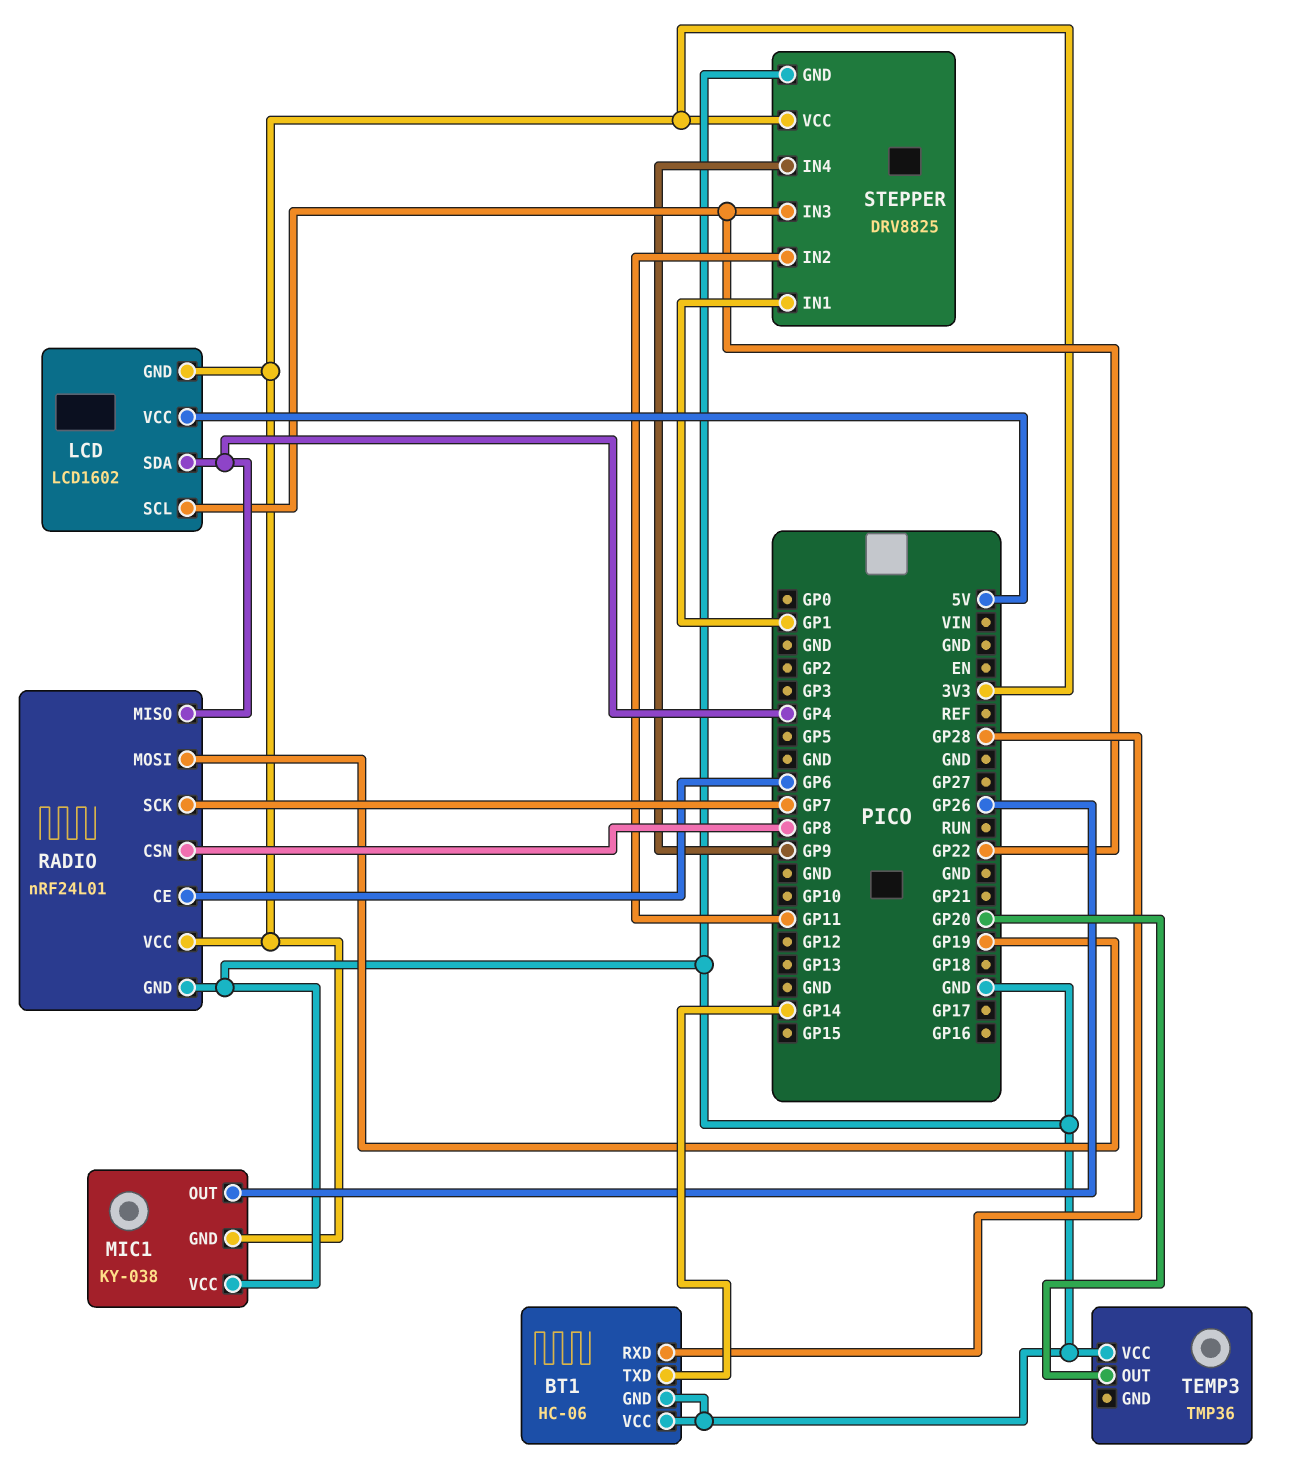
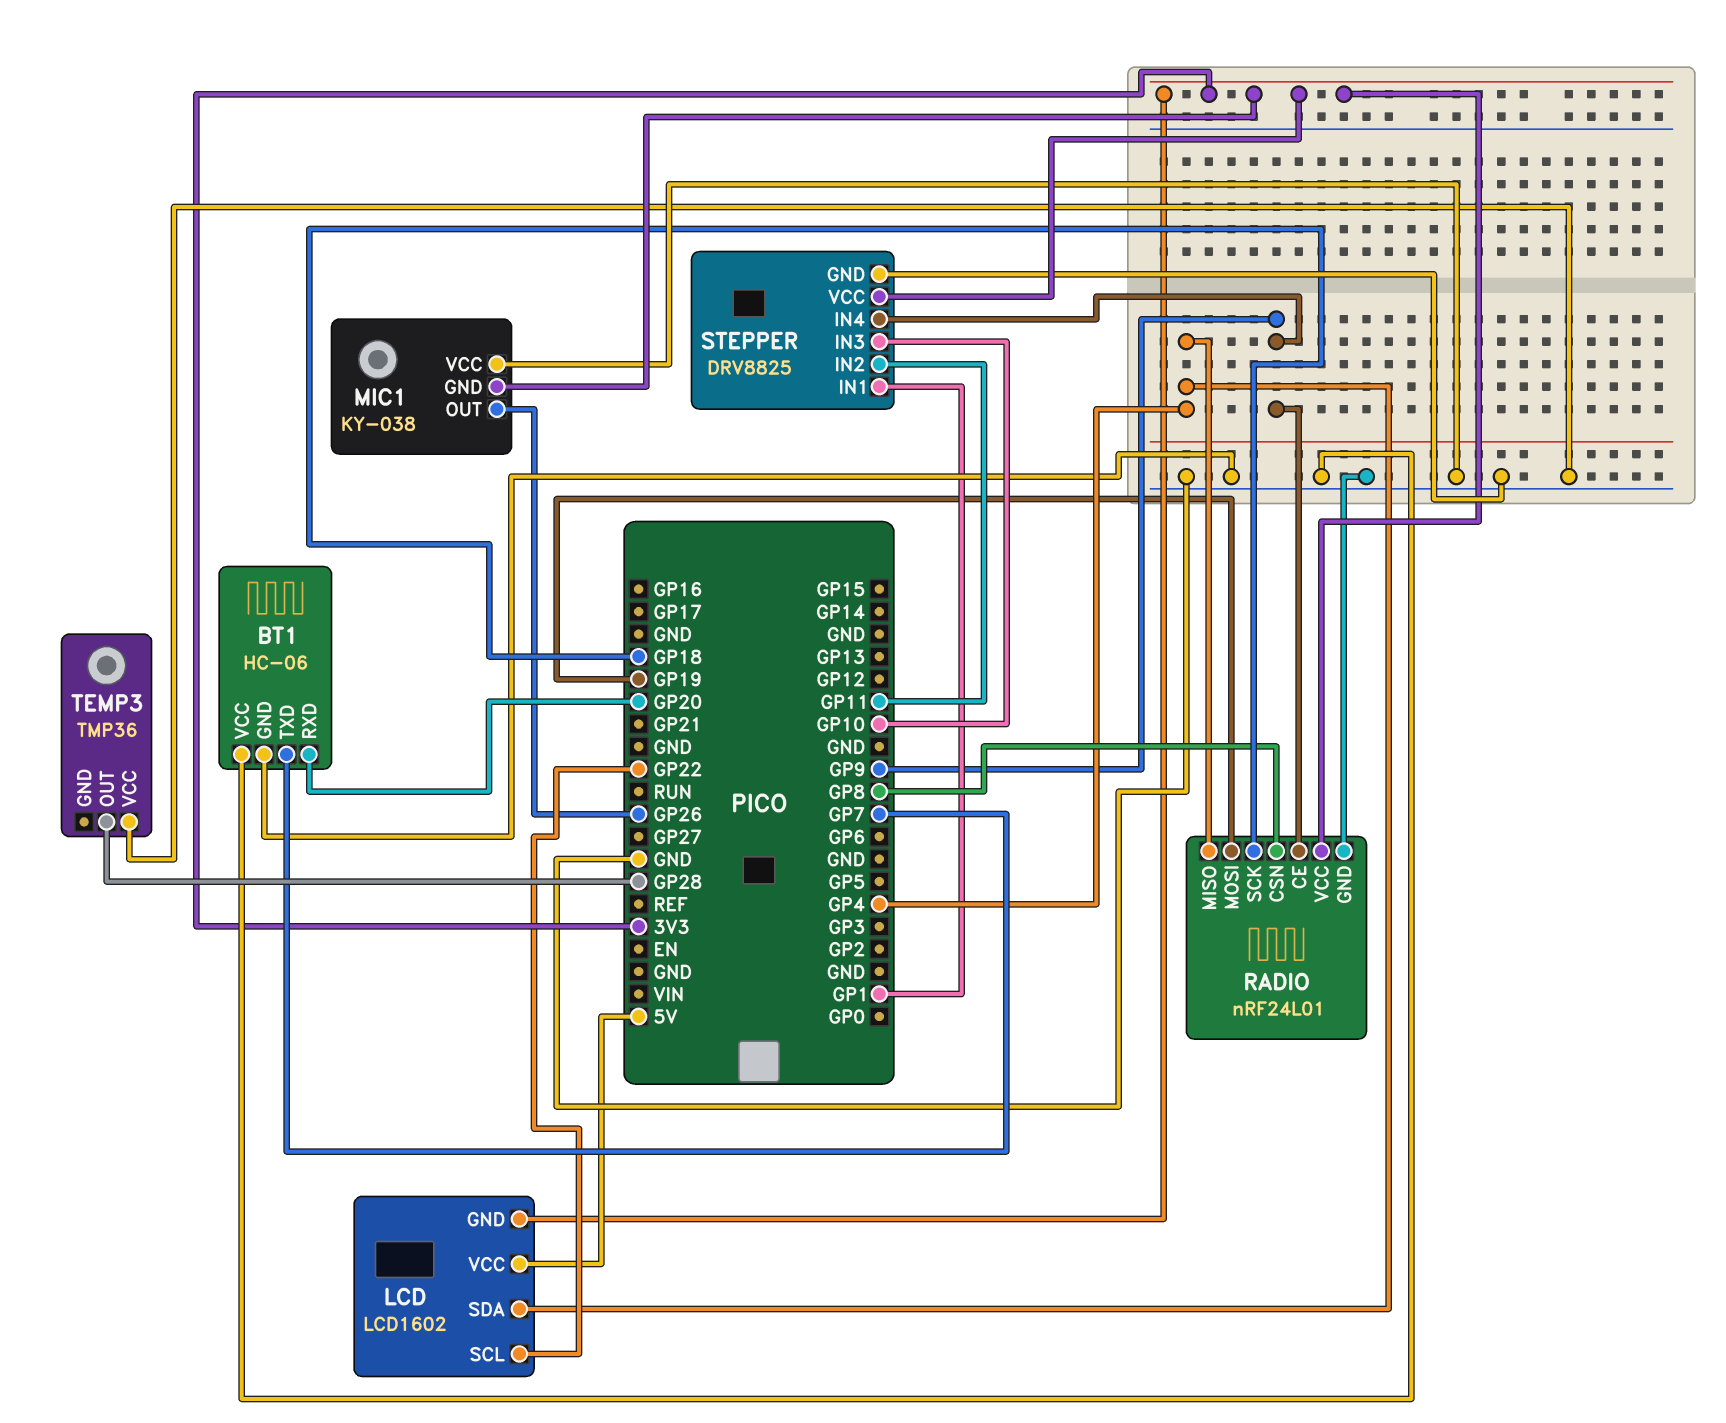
BT1 pin RXD: GP28 -> GP20
BT1 pin TXD: GP14 -> GP7
RADIO pin CE: GP6 -> GP9
RADIO pin SCK: GP7 -> GP18
STEPPER pin IN3: GP22 -> GP10
TEMP3 pin OUT: GP20 -> GP28

